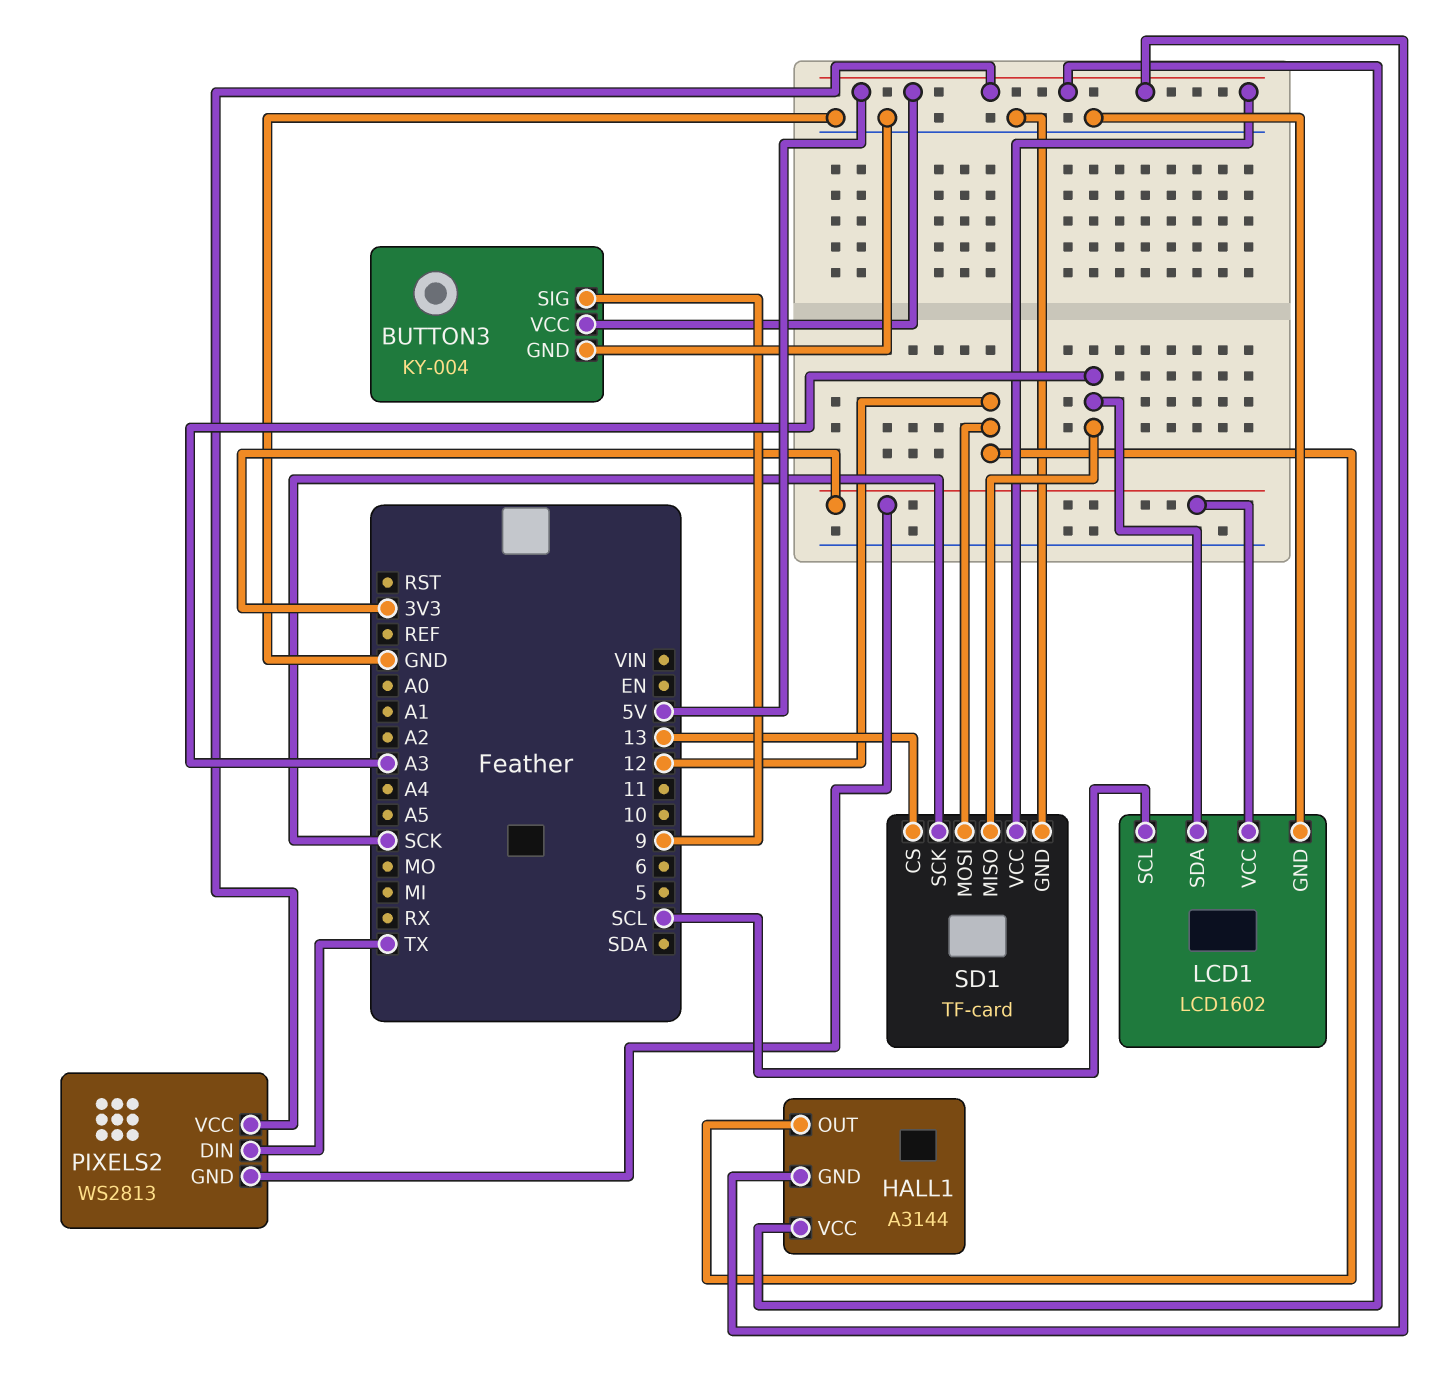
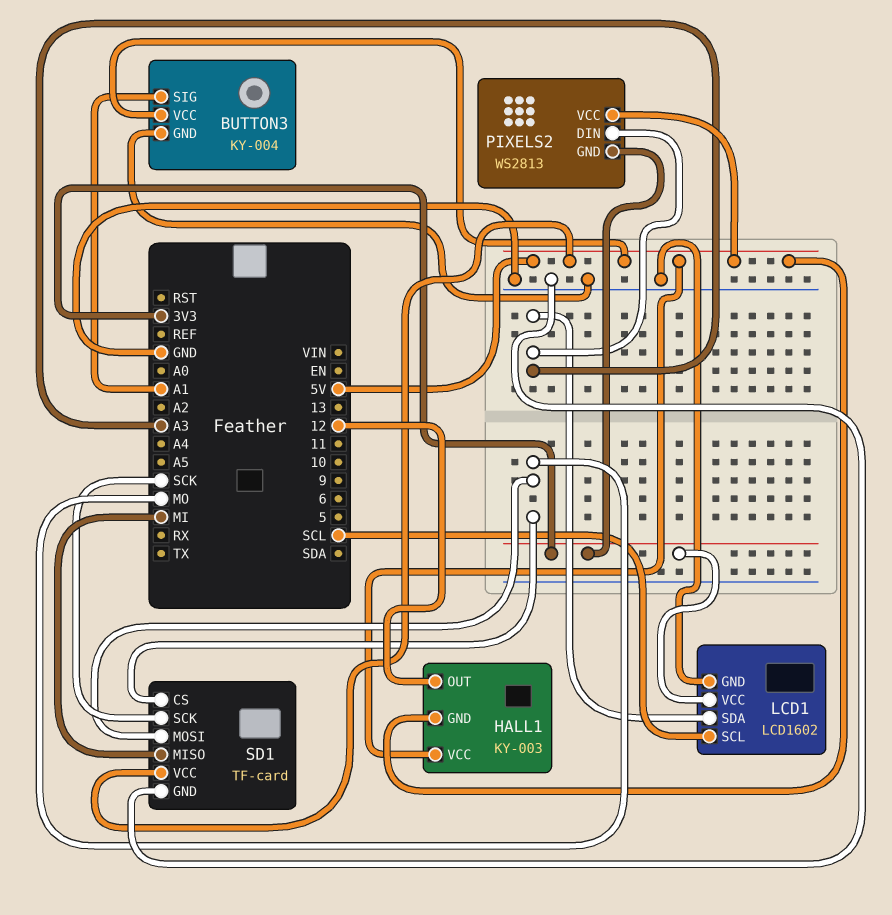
BUTTON3 pin SIG: 9 -> A1
HALL1: A3144 -> KY-003
PIXELS2 pin DIN: TX -> A3
SD1 pin CS: 13 -> MO
SD1 pin MISO: A3 -> MI
SD1 pin MOSI: 12 -> MO

